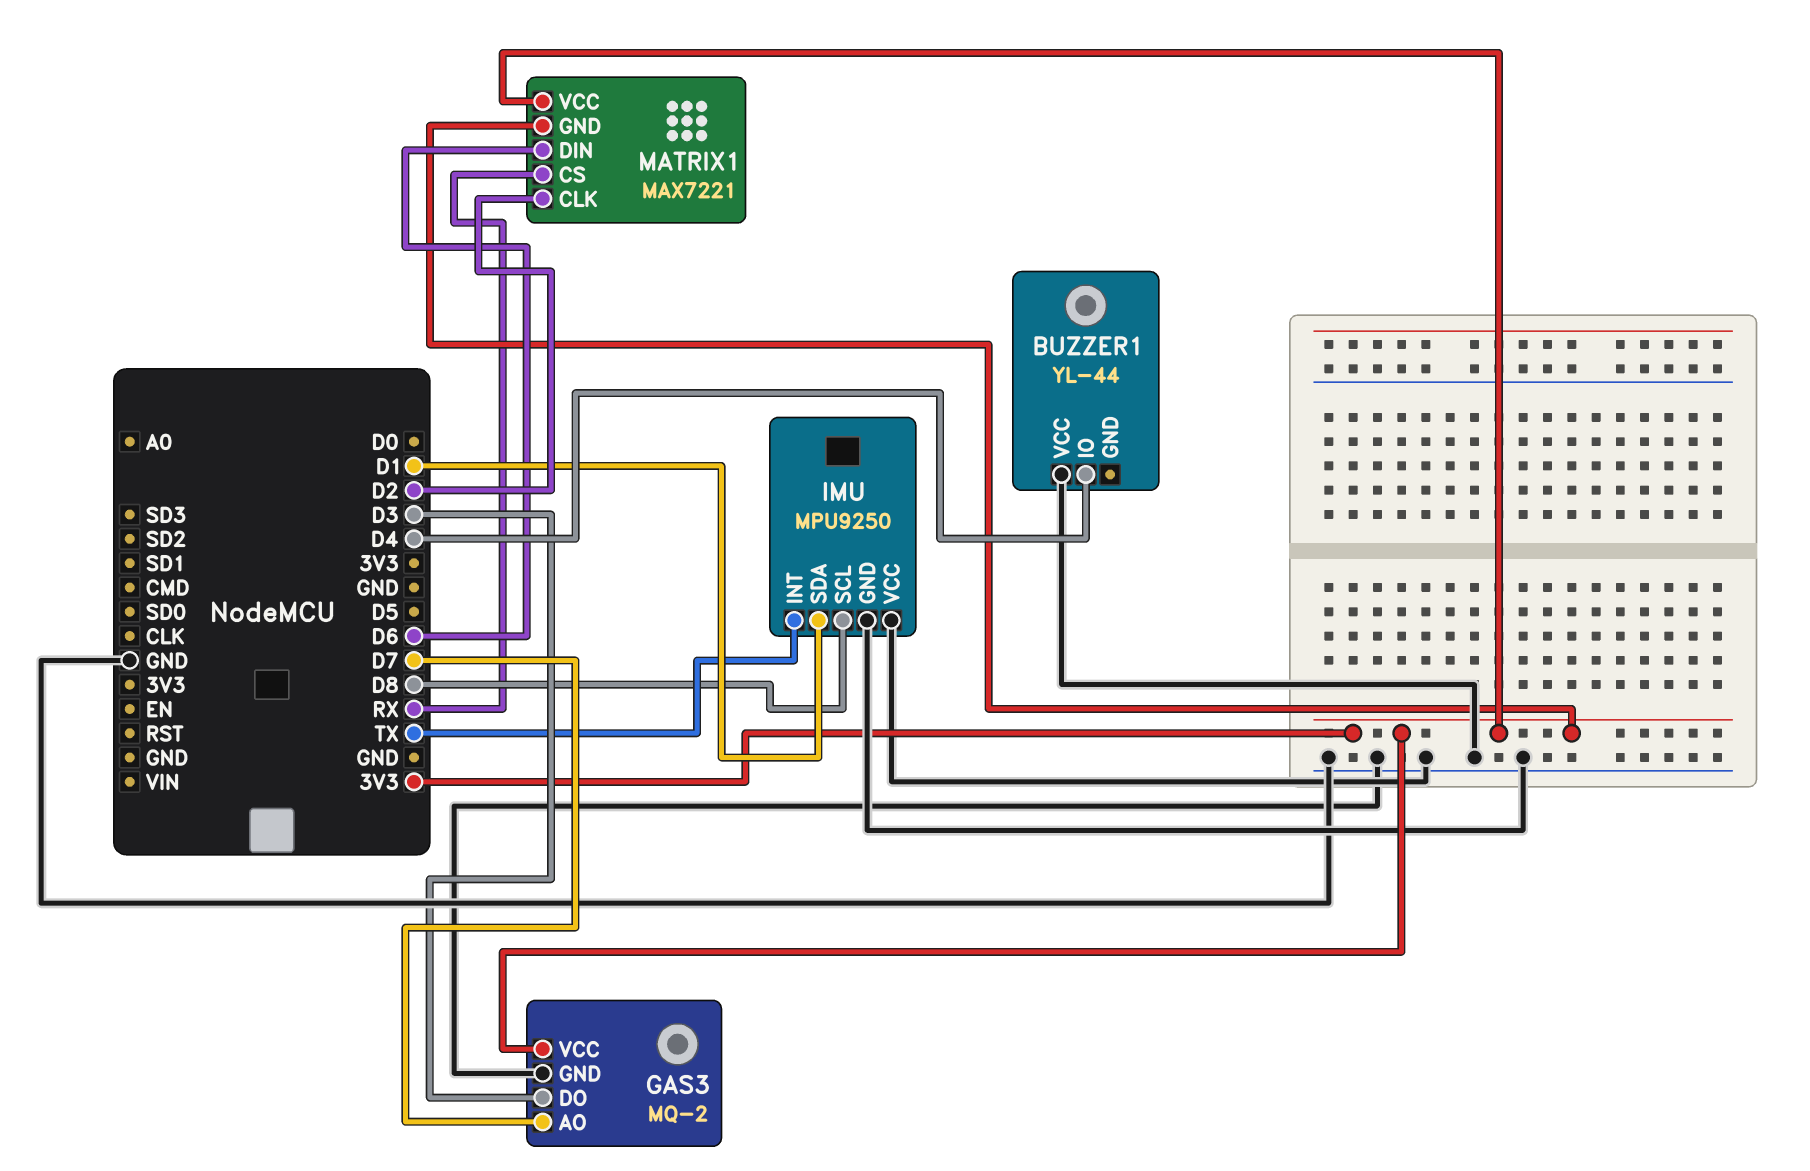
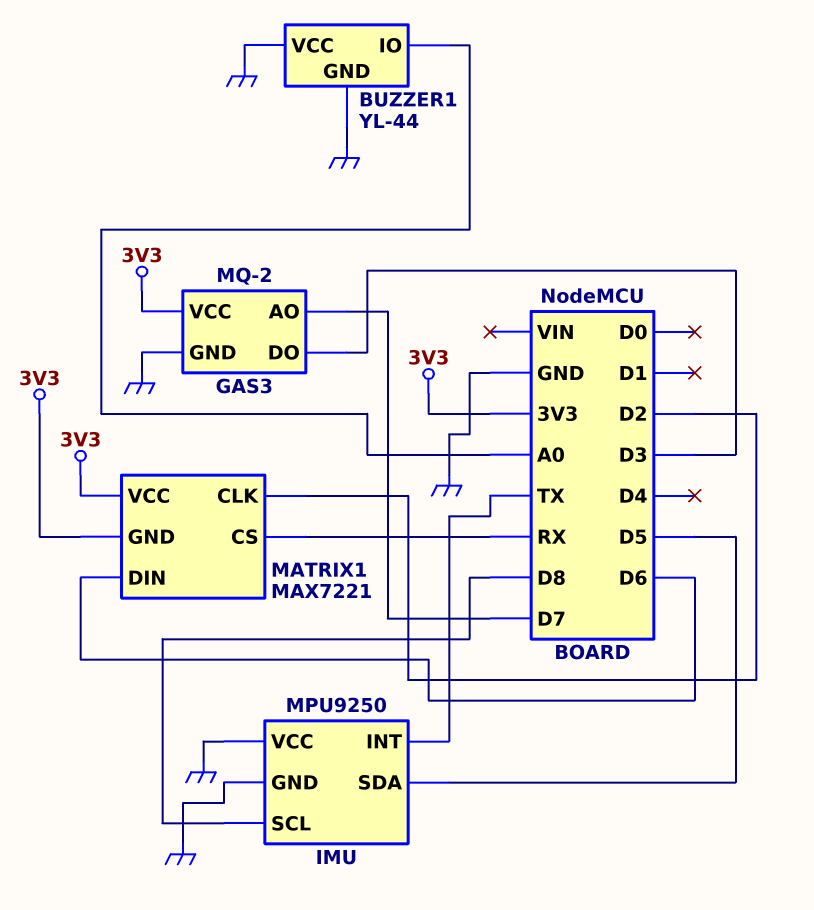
BUZZER1 pin GND: none -> GND
BUZZER1 pin IO: D4 -> A0
IMU pin SDA: D1 -> D5

